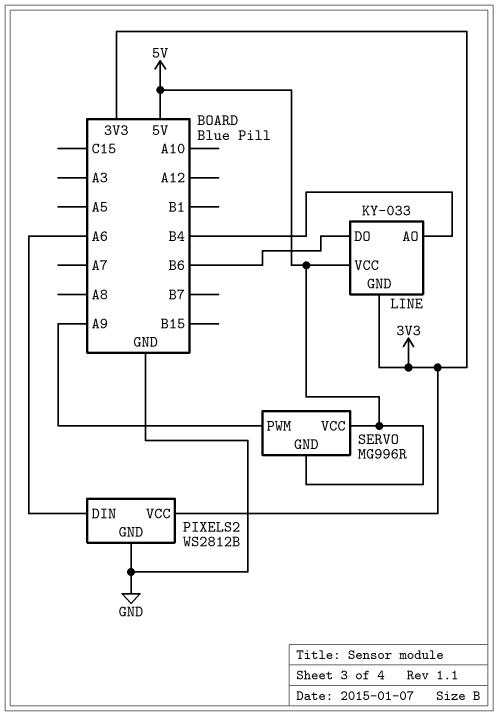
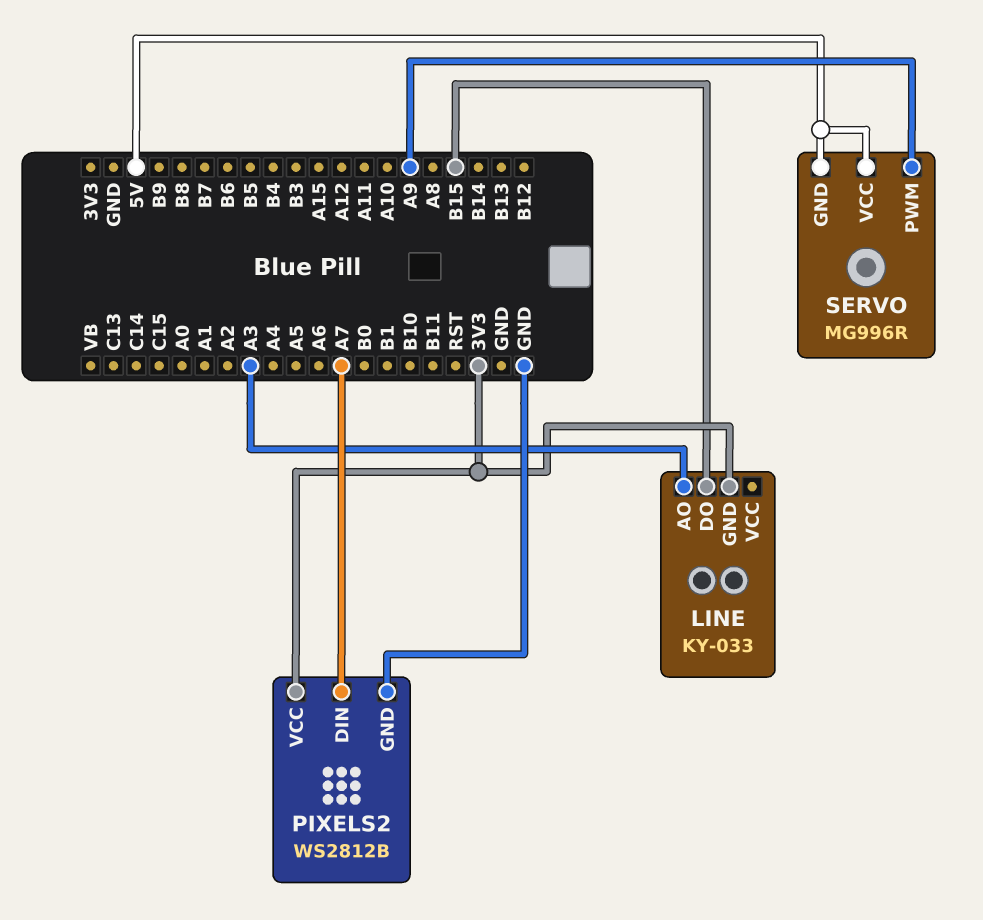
LINE pin AO: B4 -> A3
LINE pin DO: B6 -> B15
LINE pin VCC: 5V -> none
PIXELS2 pin DIN: A6 -> A7

